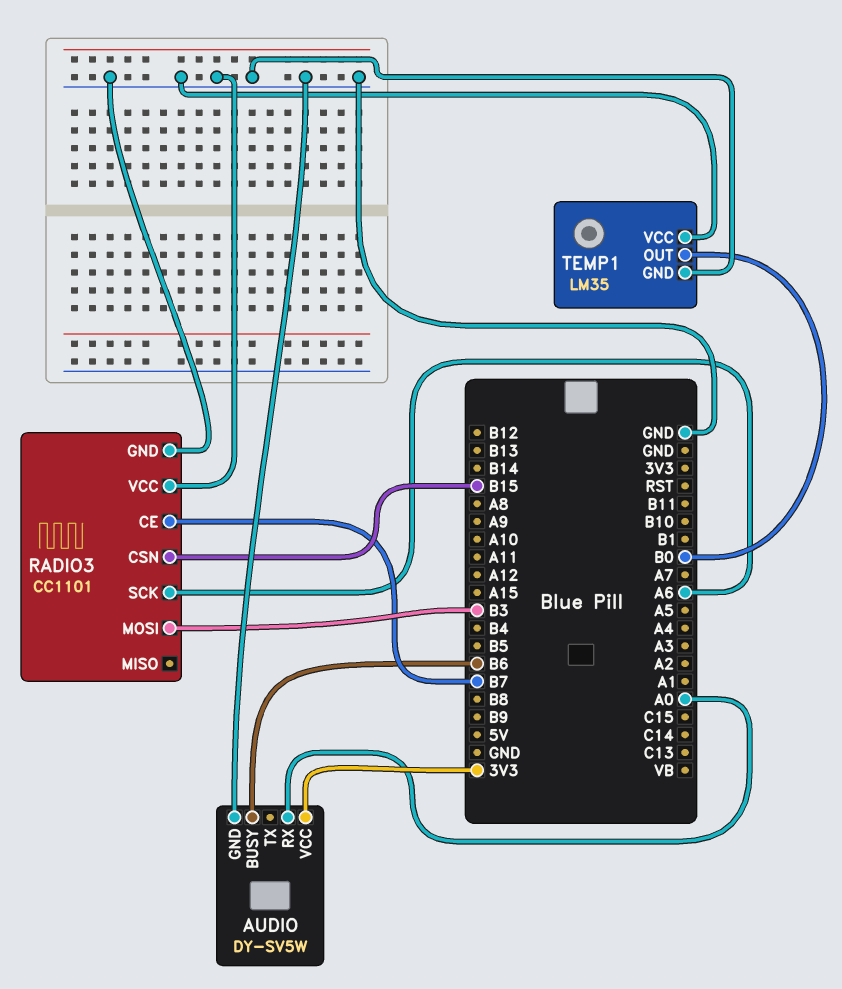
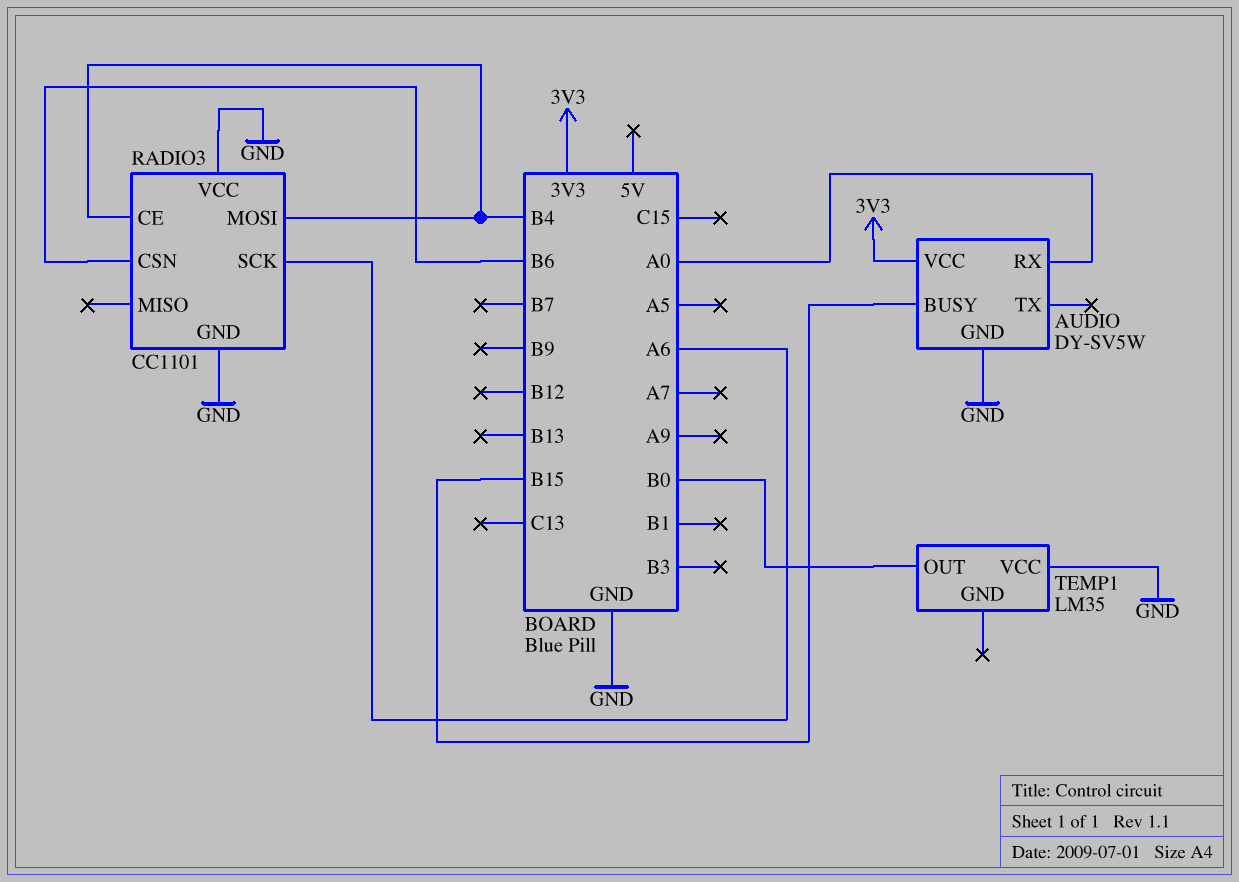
AUDIO pin BUSY: B6 -> B15
RADIO3 pin CE: B7 -> B4
RADIO3 pin CSN: B15 -> B6
RADIO3 pin MOSI: B3 -> B4
TEMP1 pin GND: GND -> none

